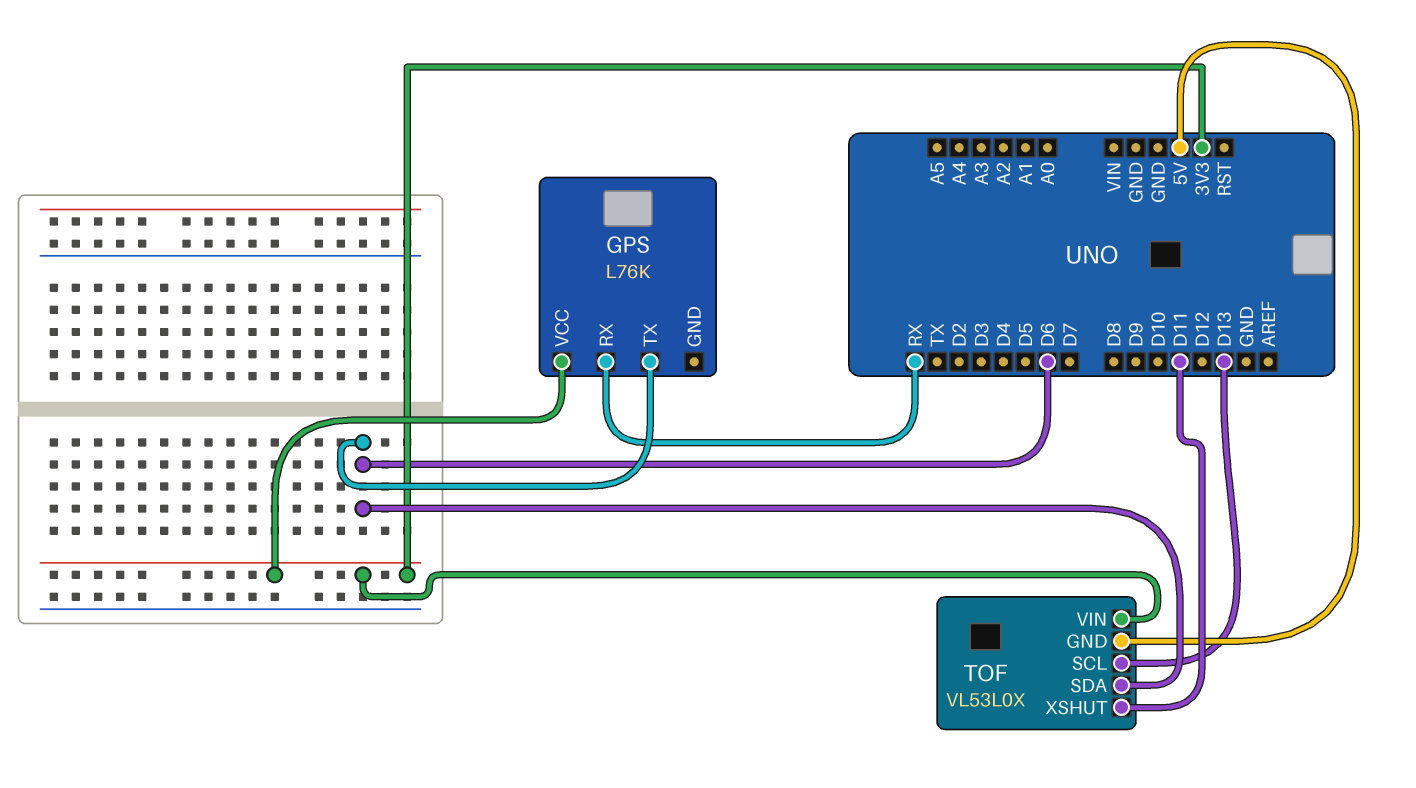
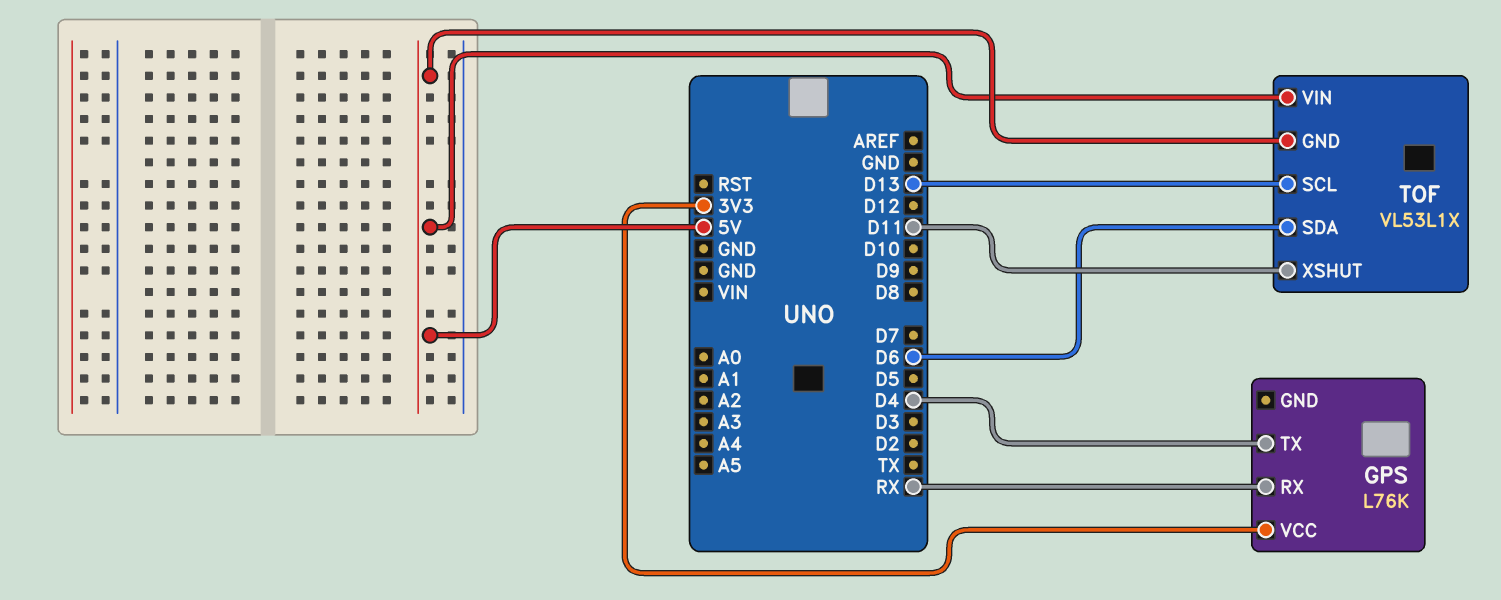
GPS pin TX: D6 -> D4
TOF: VL53L0X -> VL53L1X
TOF pin VIN: 3V3 -> 5V

